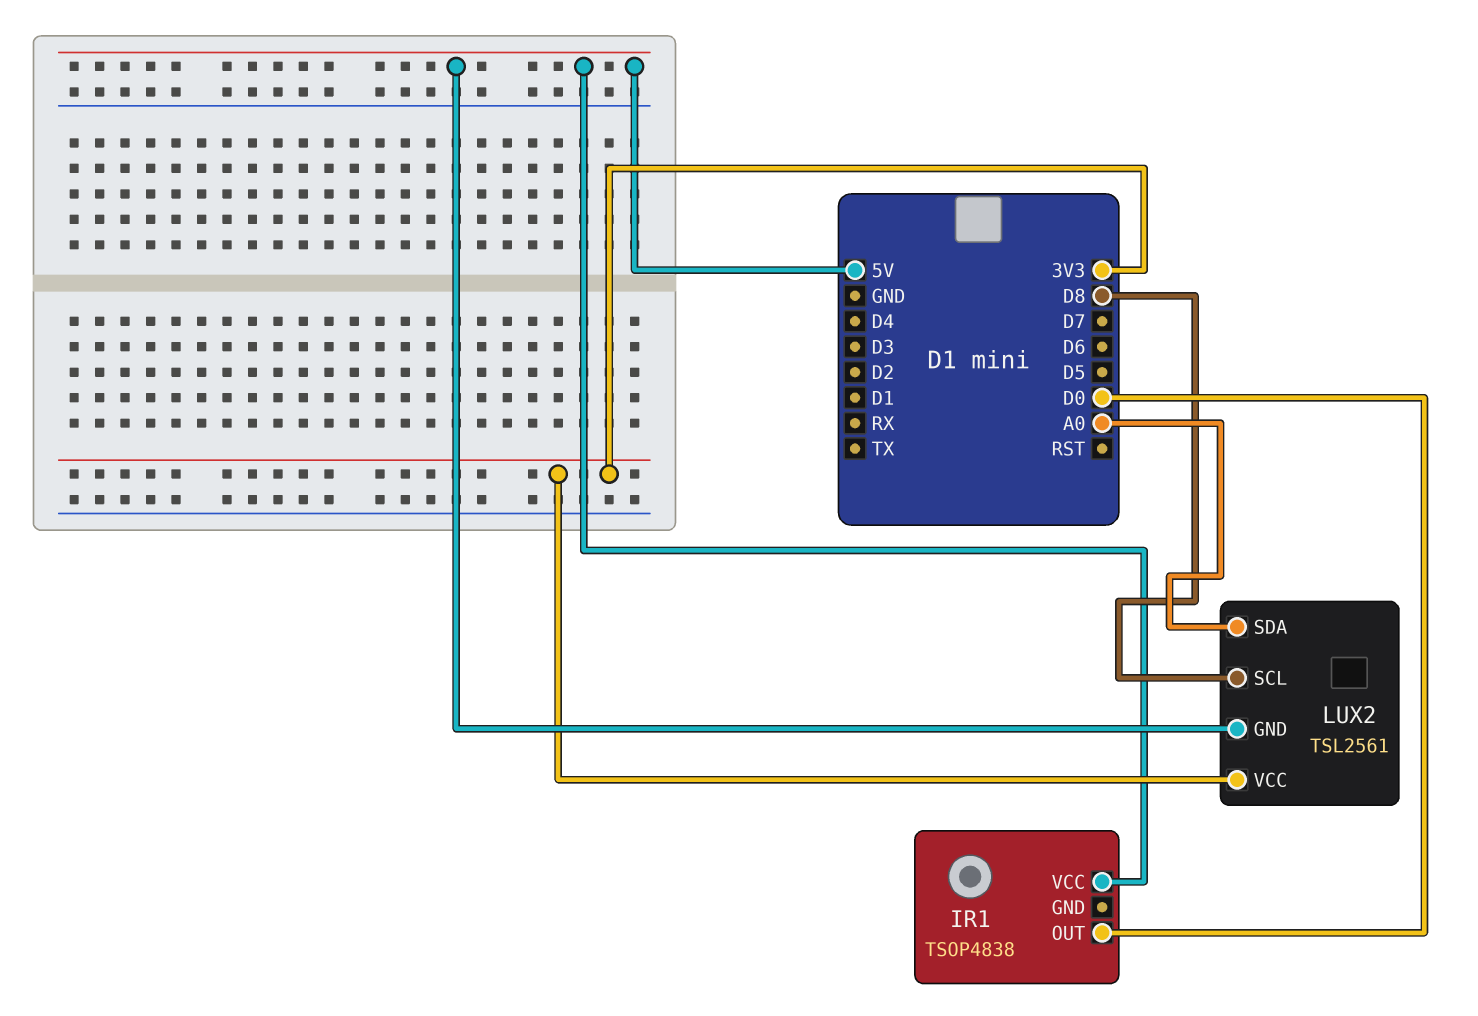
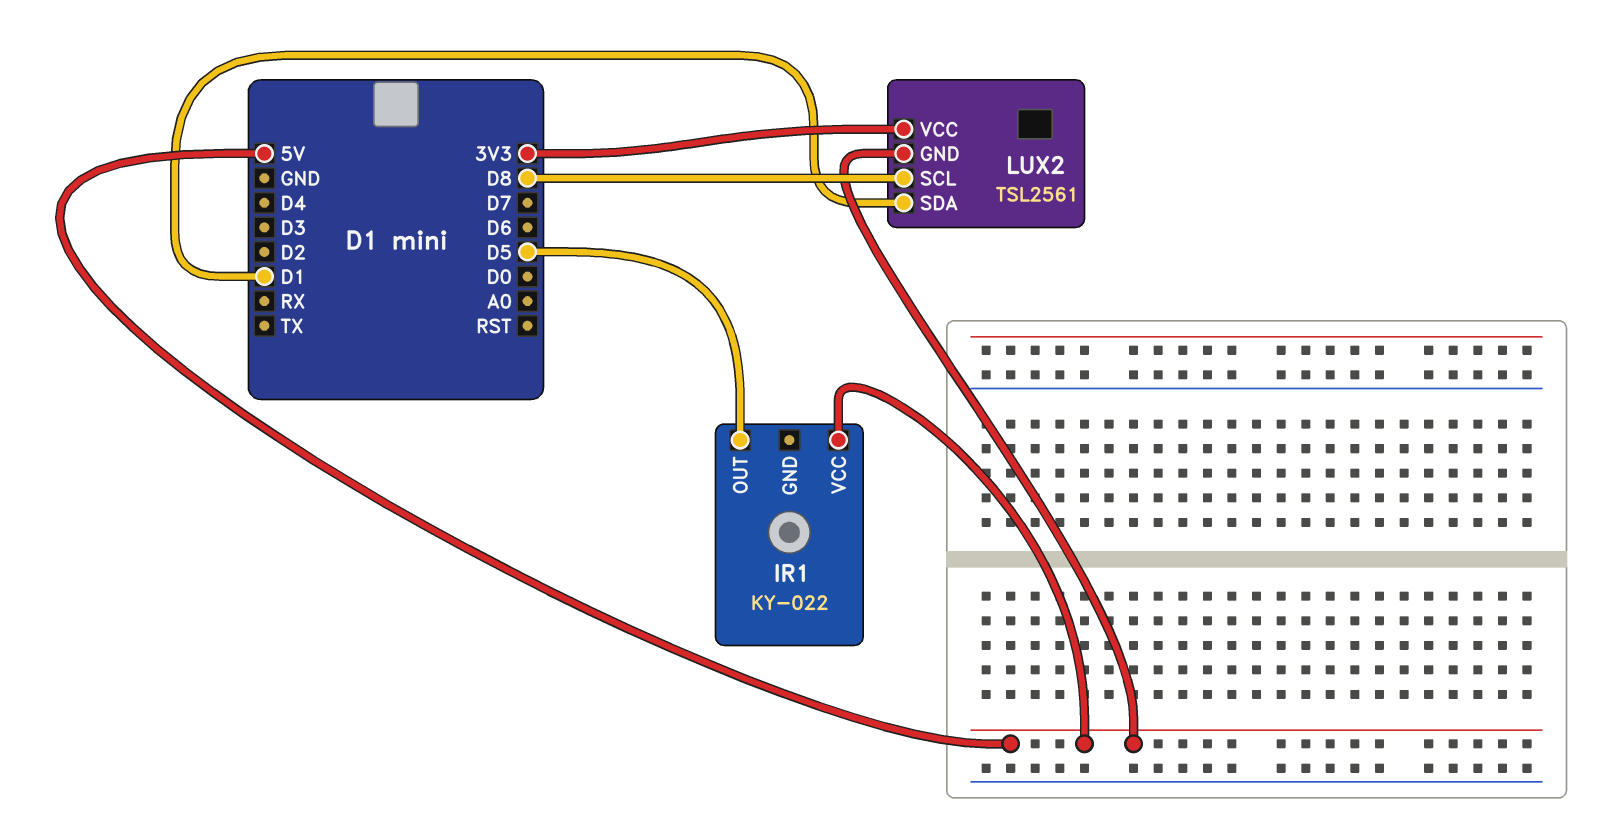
IR1: TSOP4838 -> KY-022
IR1 pin OUT: D0 -> D5
LUX2 pin SDA: A0 -> D1

